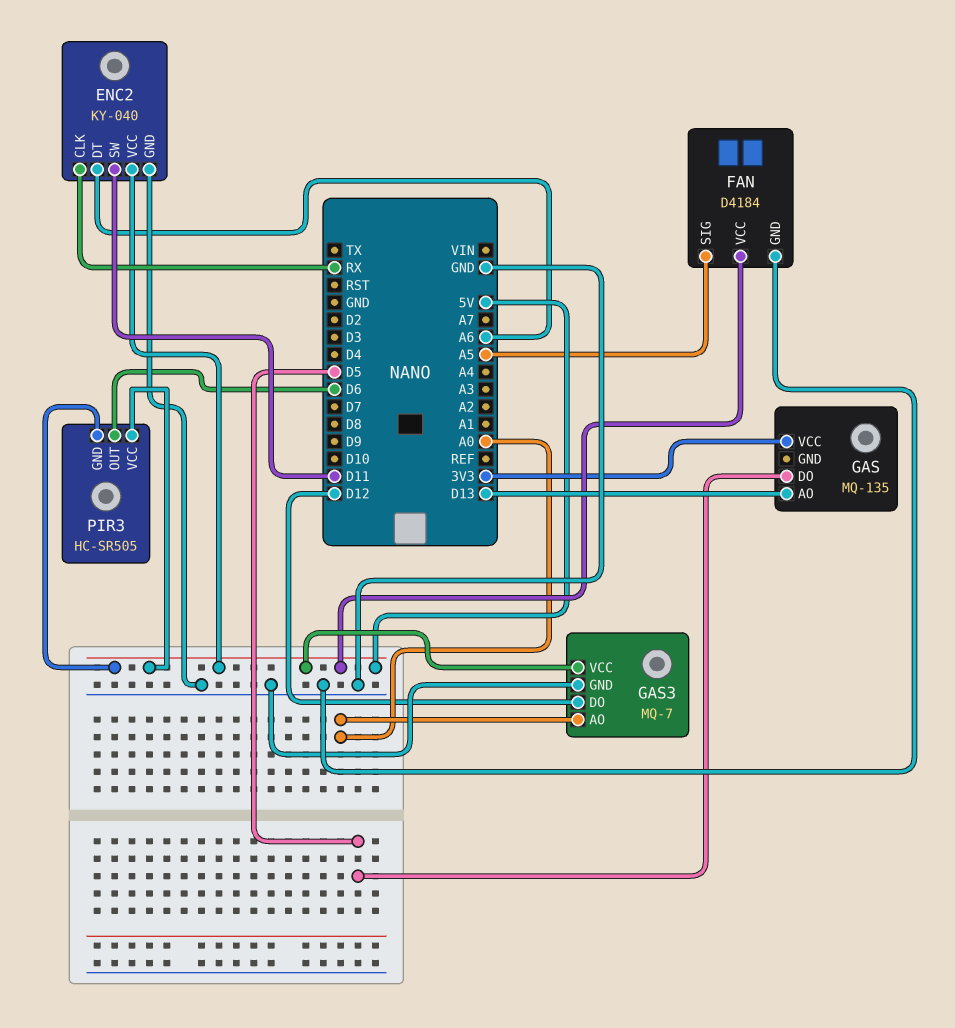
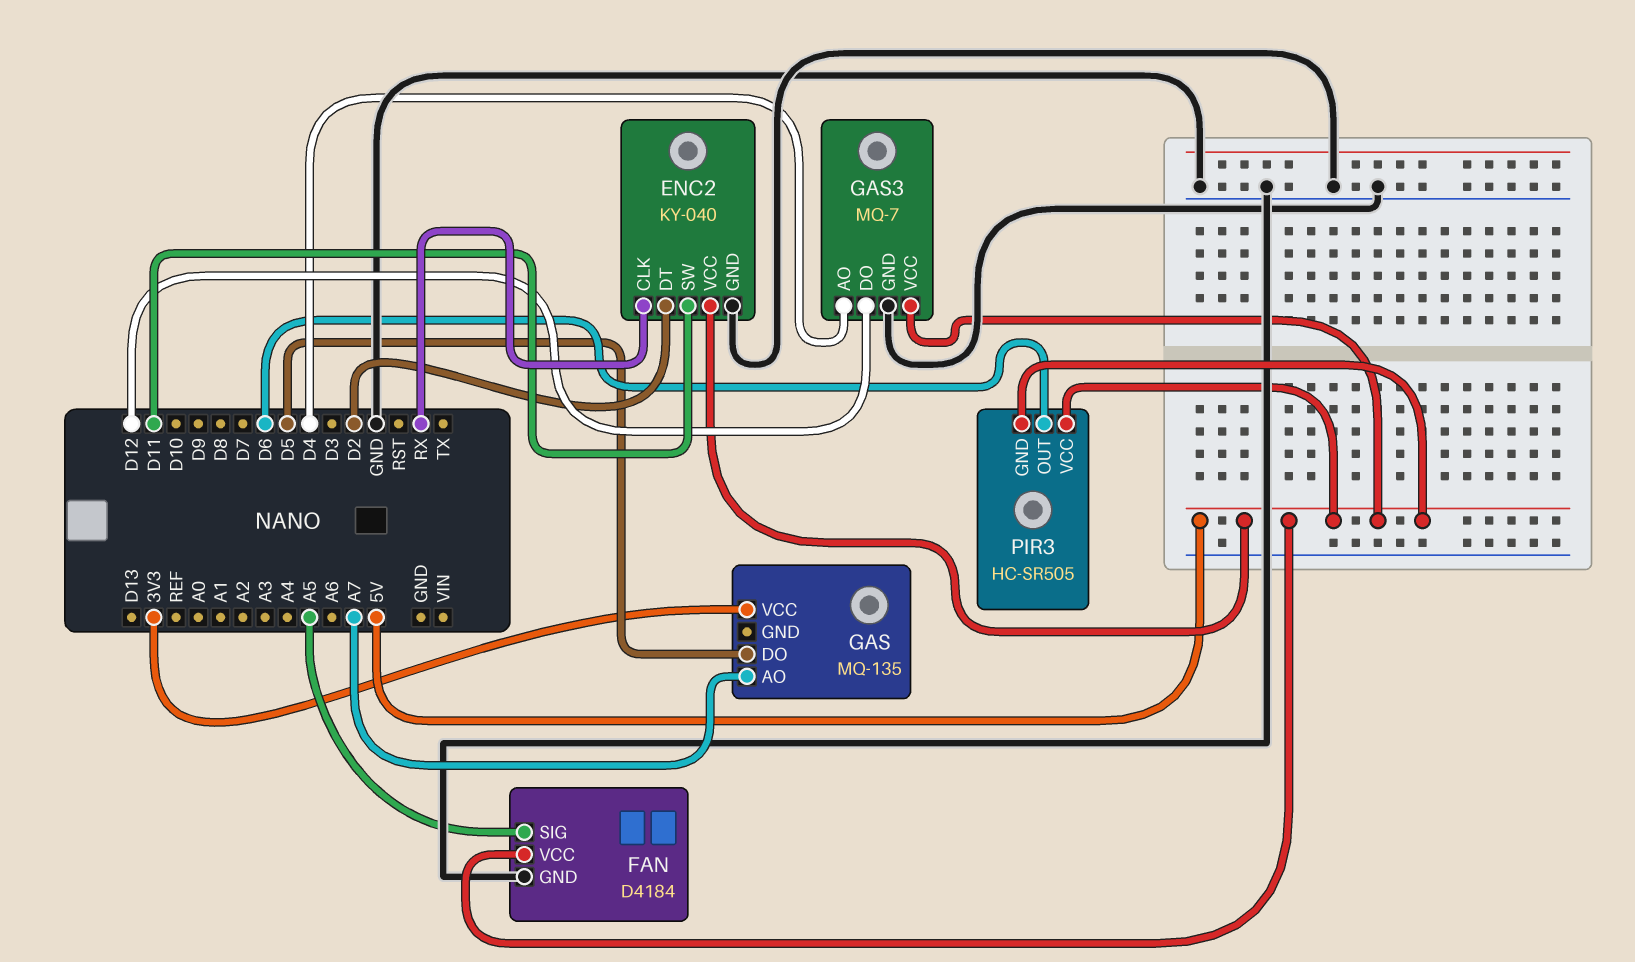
ENC2 pin DT: A6 -> D2
GAS pin AO: D13 -> A7
GAS3 pin AO: A0 -> D4

